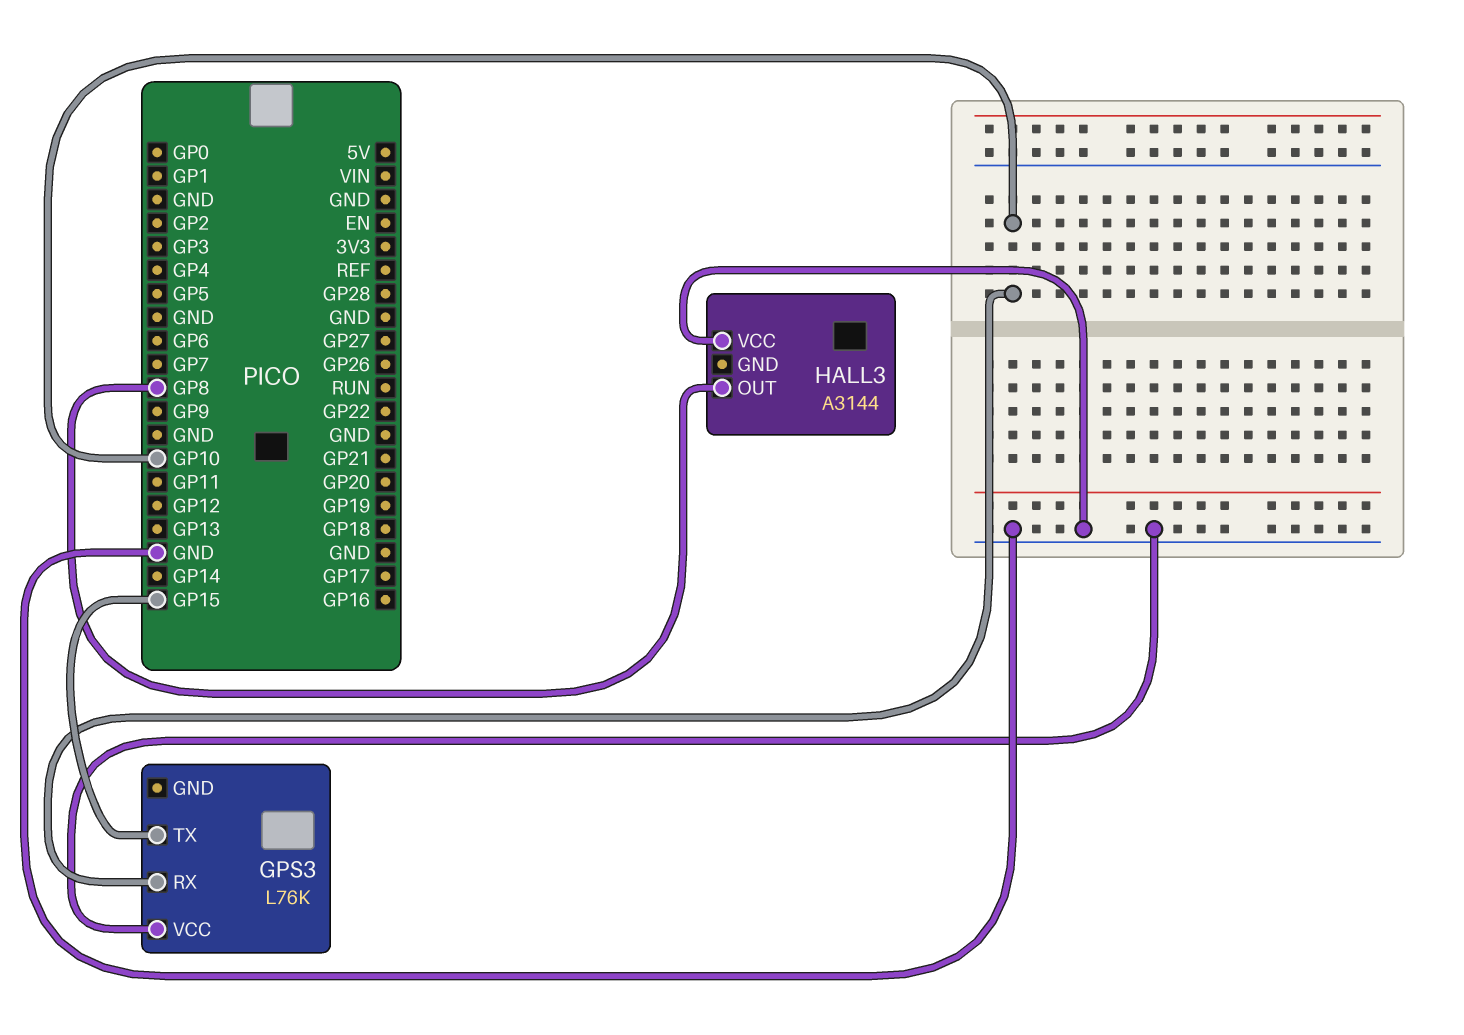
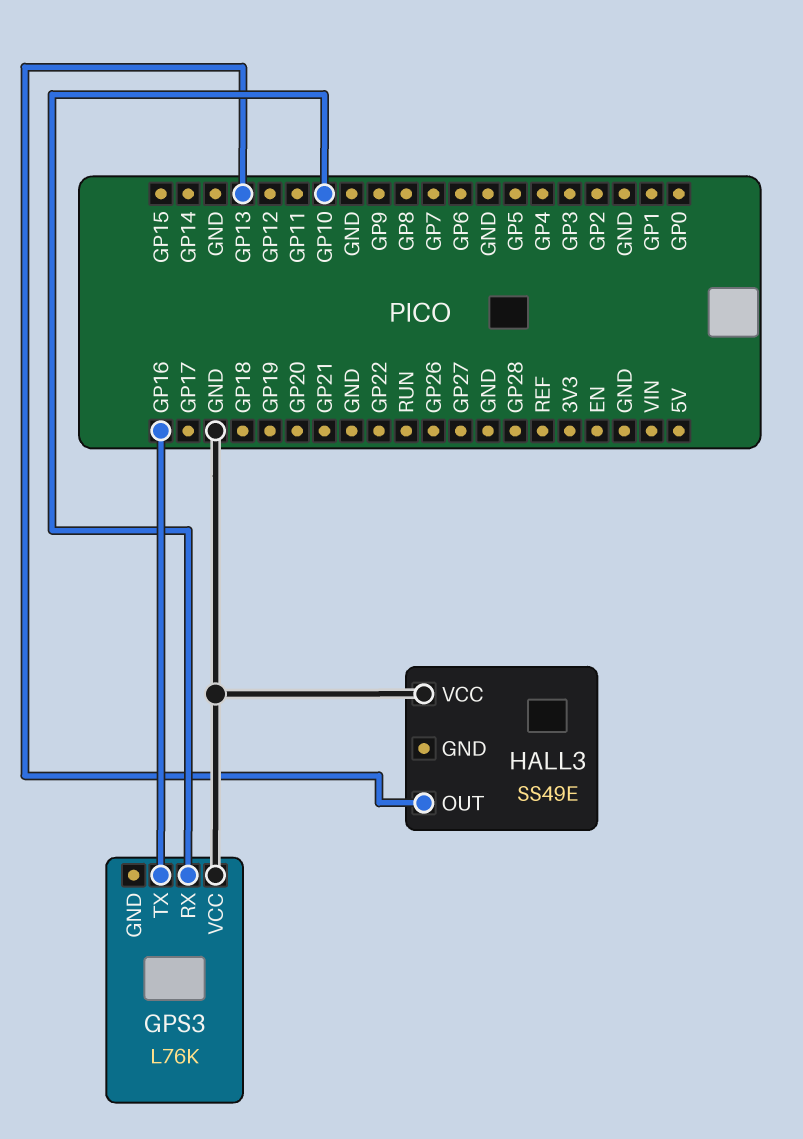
GPS3 pin TX: GP15 -> GP16
HALL3: A3144 -> SS49E
HALL3 pin OUT: GP8 -> GP13

